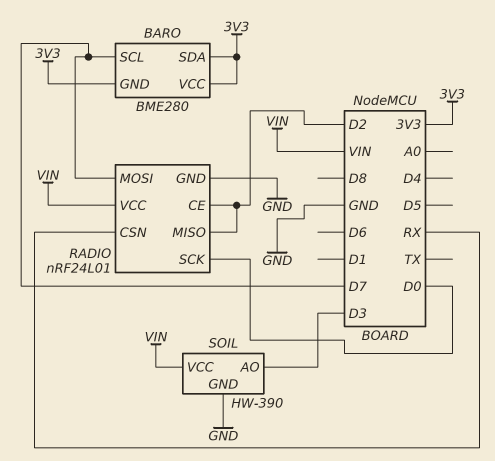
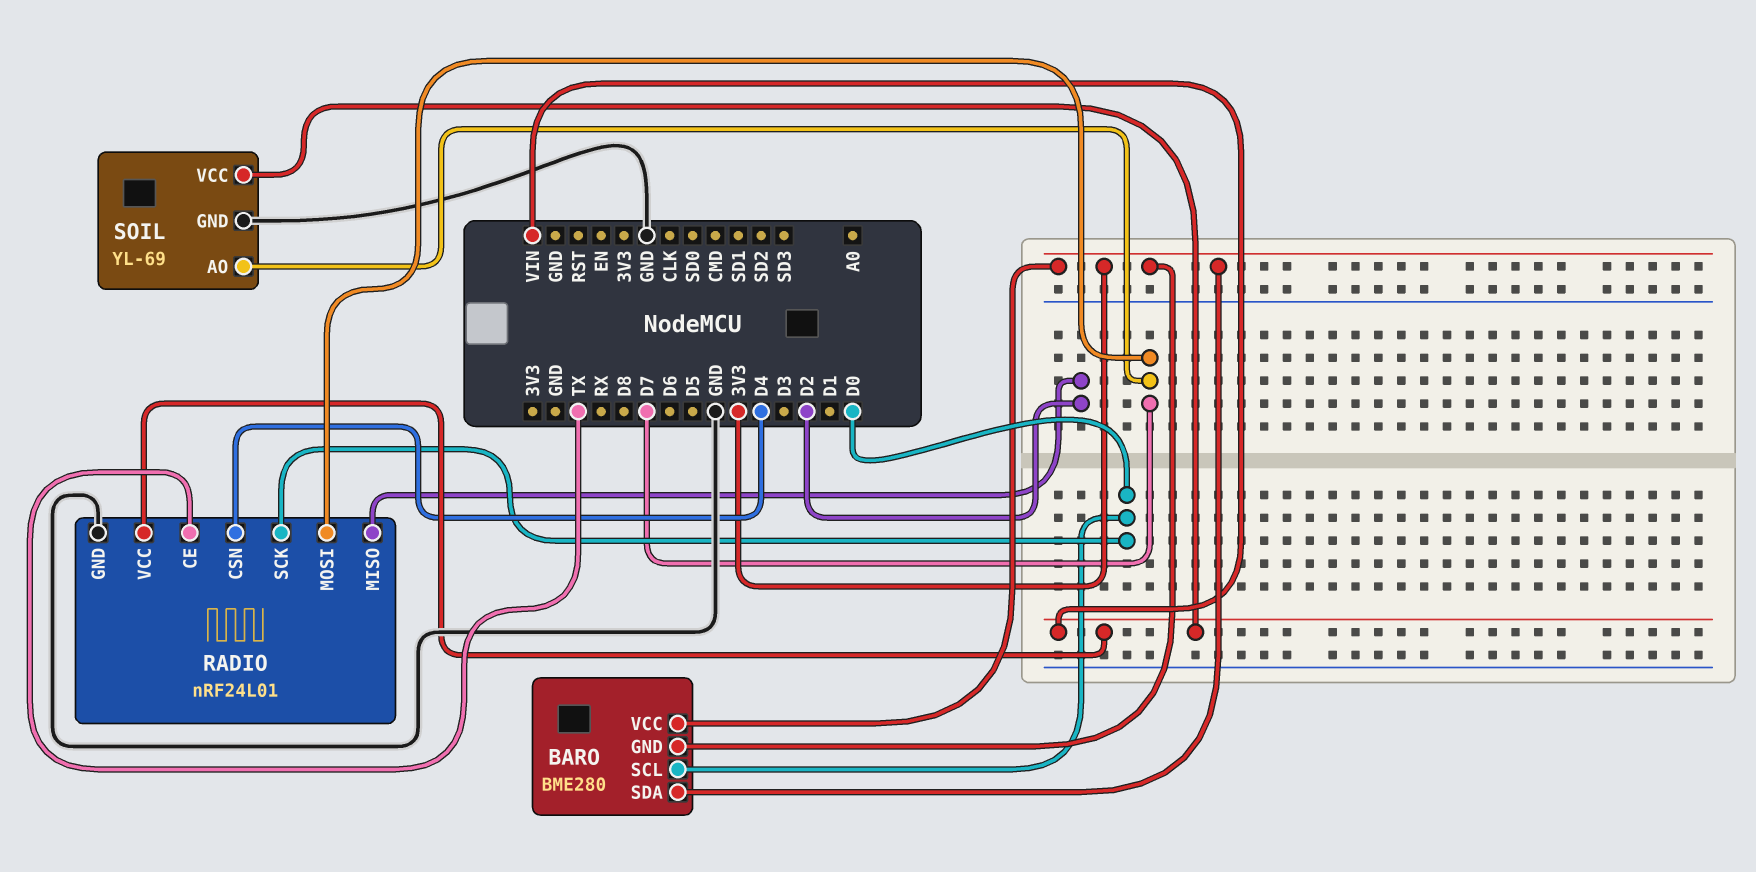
BARO pin SCL: D7 -> D0
RADIO pin CE: D2 -> TX
RADIO pin CSN: RX -> D4
SOIL: HW-390 -> YL-69
SOIL pin AO: D3 -> D7

